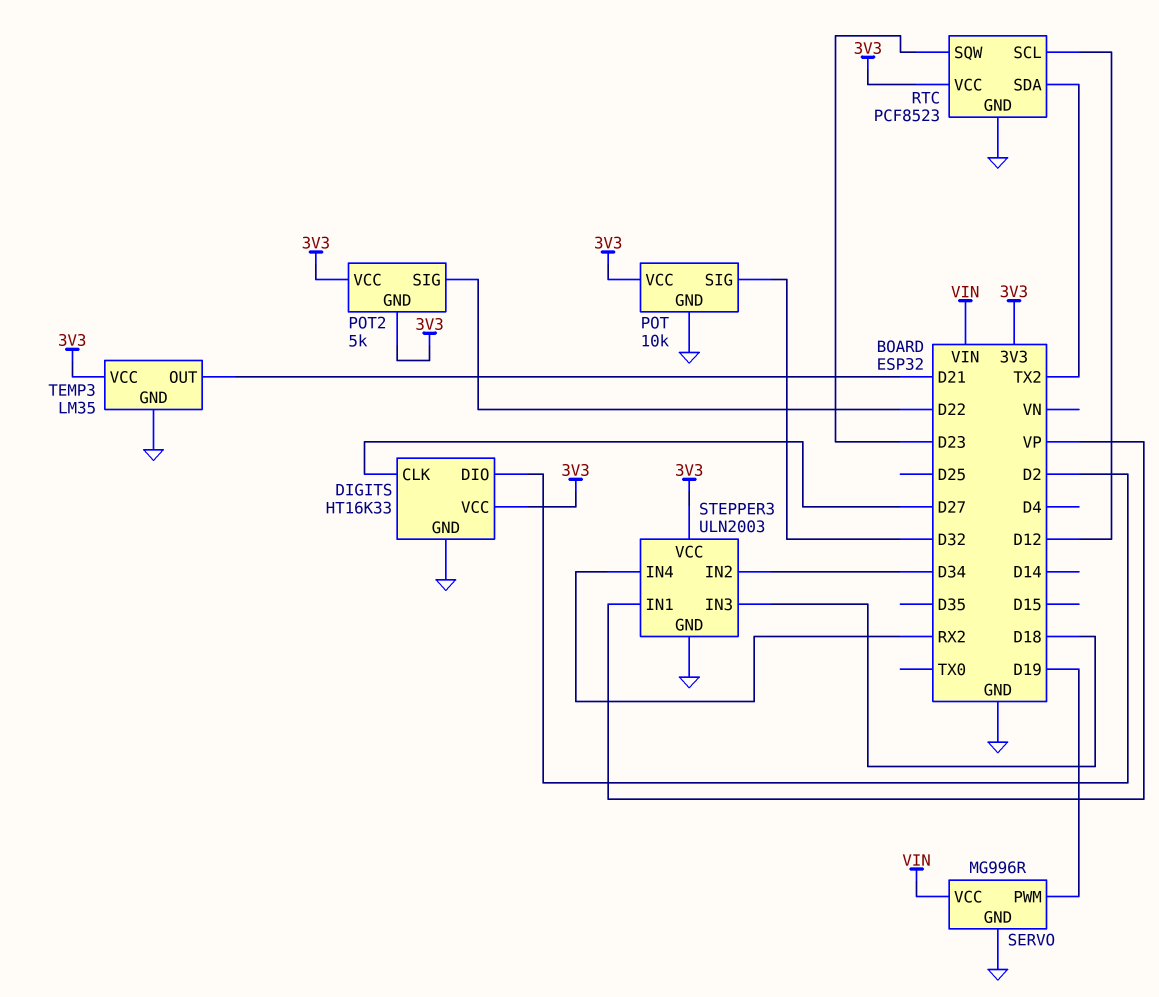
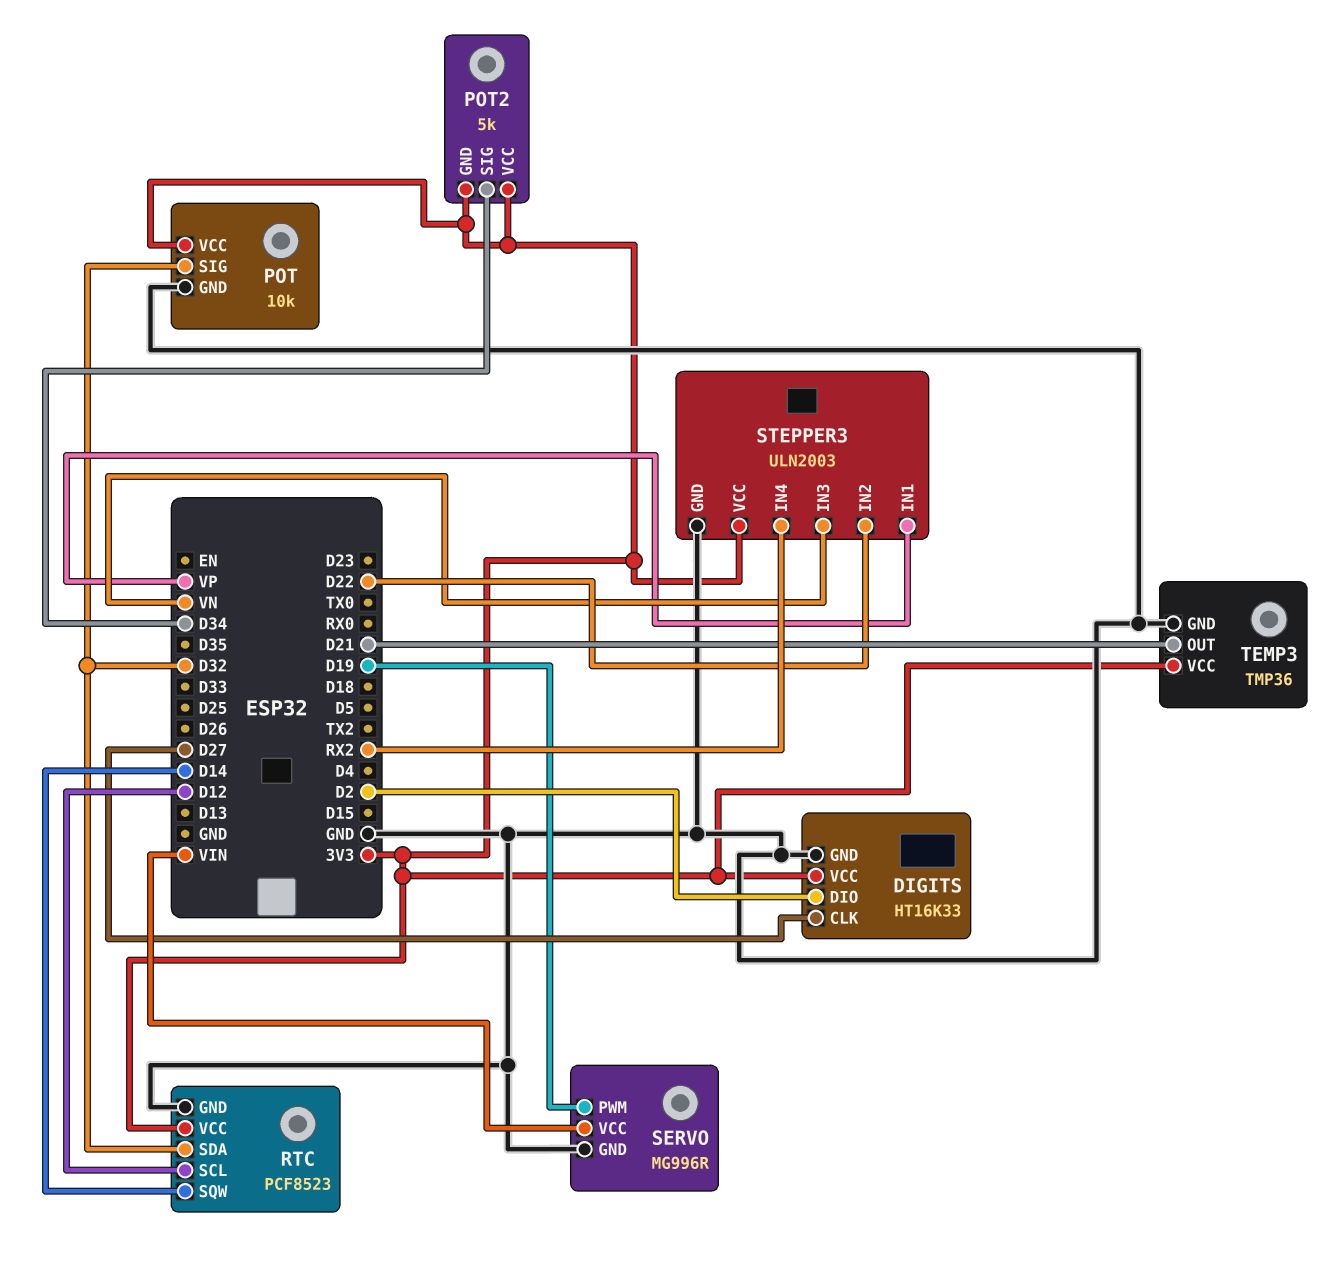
POT2 pin SIG: D22 -> D34
RTC pin SDA: TX2 -> D32
RTC pin SQW: D23 -> D14
STEPPER3 pin IN2: D34 -> D22
STEPPER3 pin IN3: D18 -> VN
TEMP3: LM35 -> TMP36

